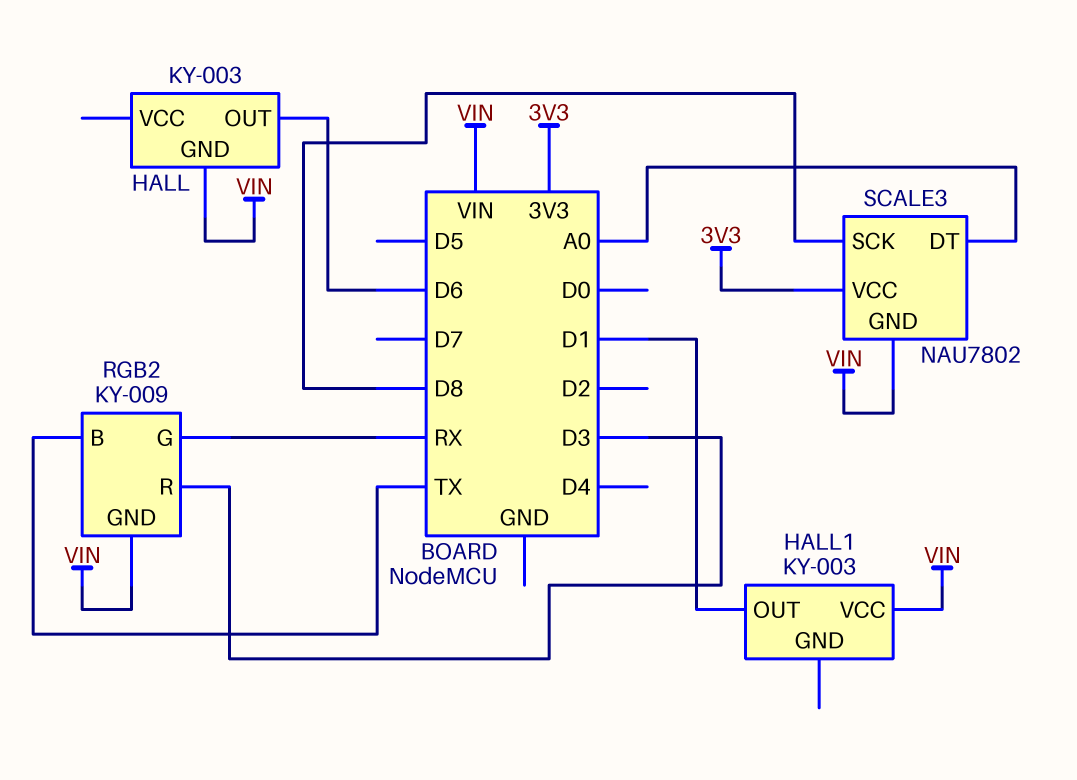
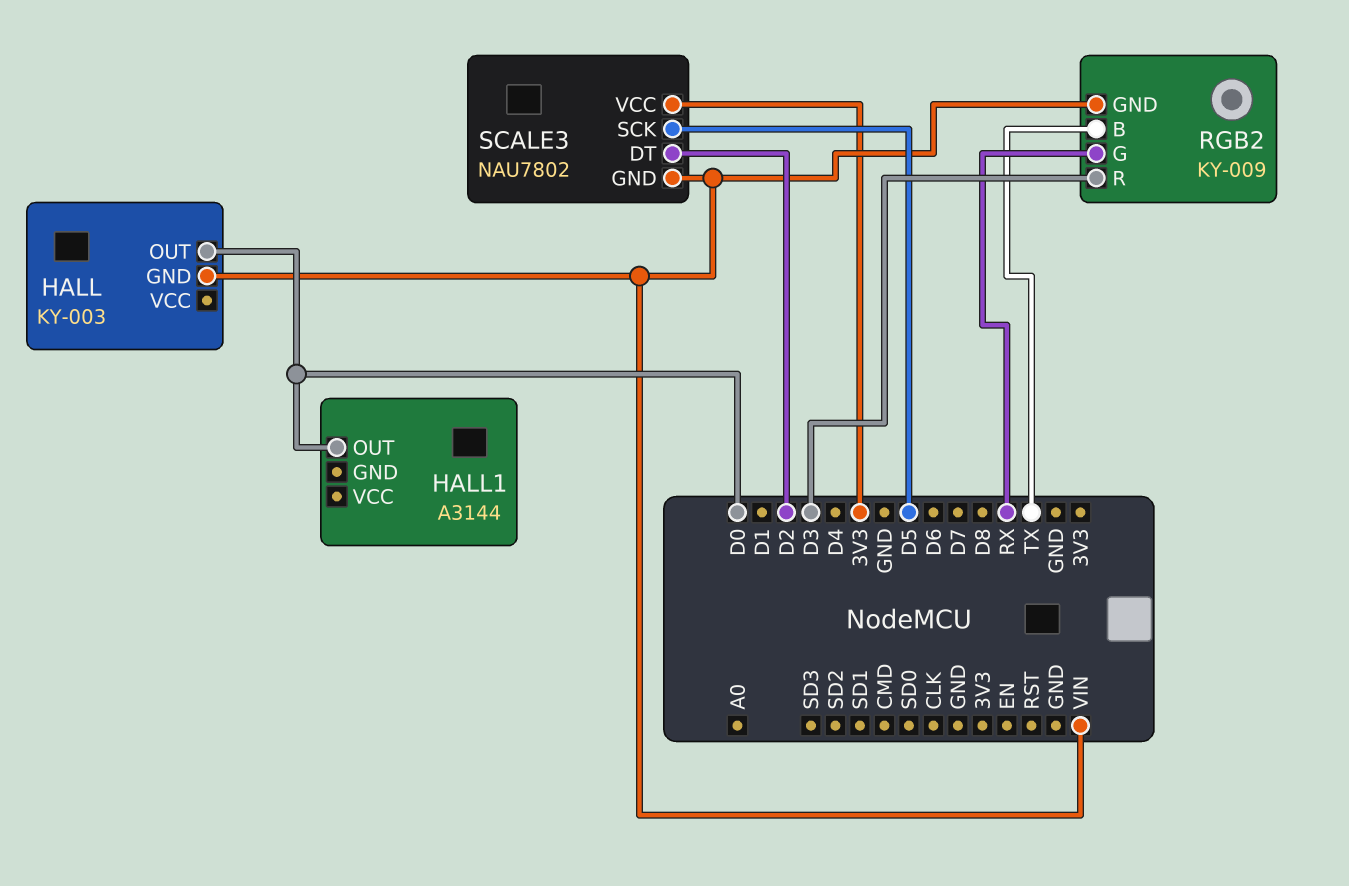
HALL pin OUT: D6 -> D0
HALL1: KY-003 -> A3144
HALL1 pin OUT: D1 -> D0
HALL1 pin VCC: VIN -> none
SCALE3 pin DT: A0 -> D2
SCALE3 pin SCK: D8 -> D5

